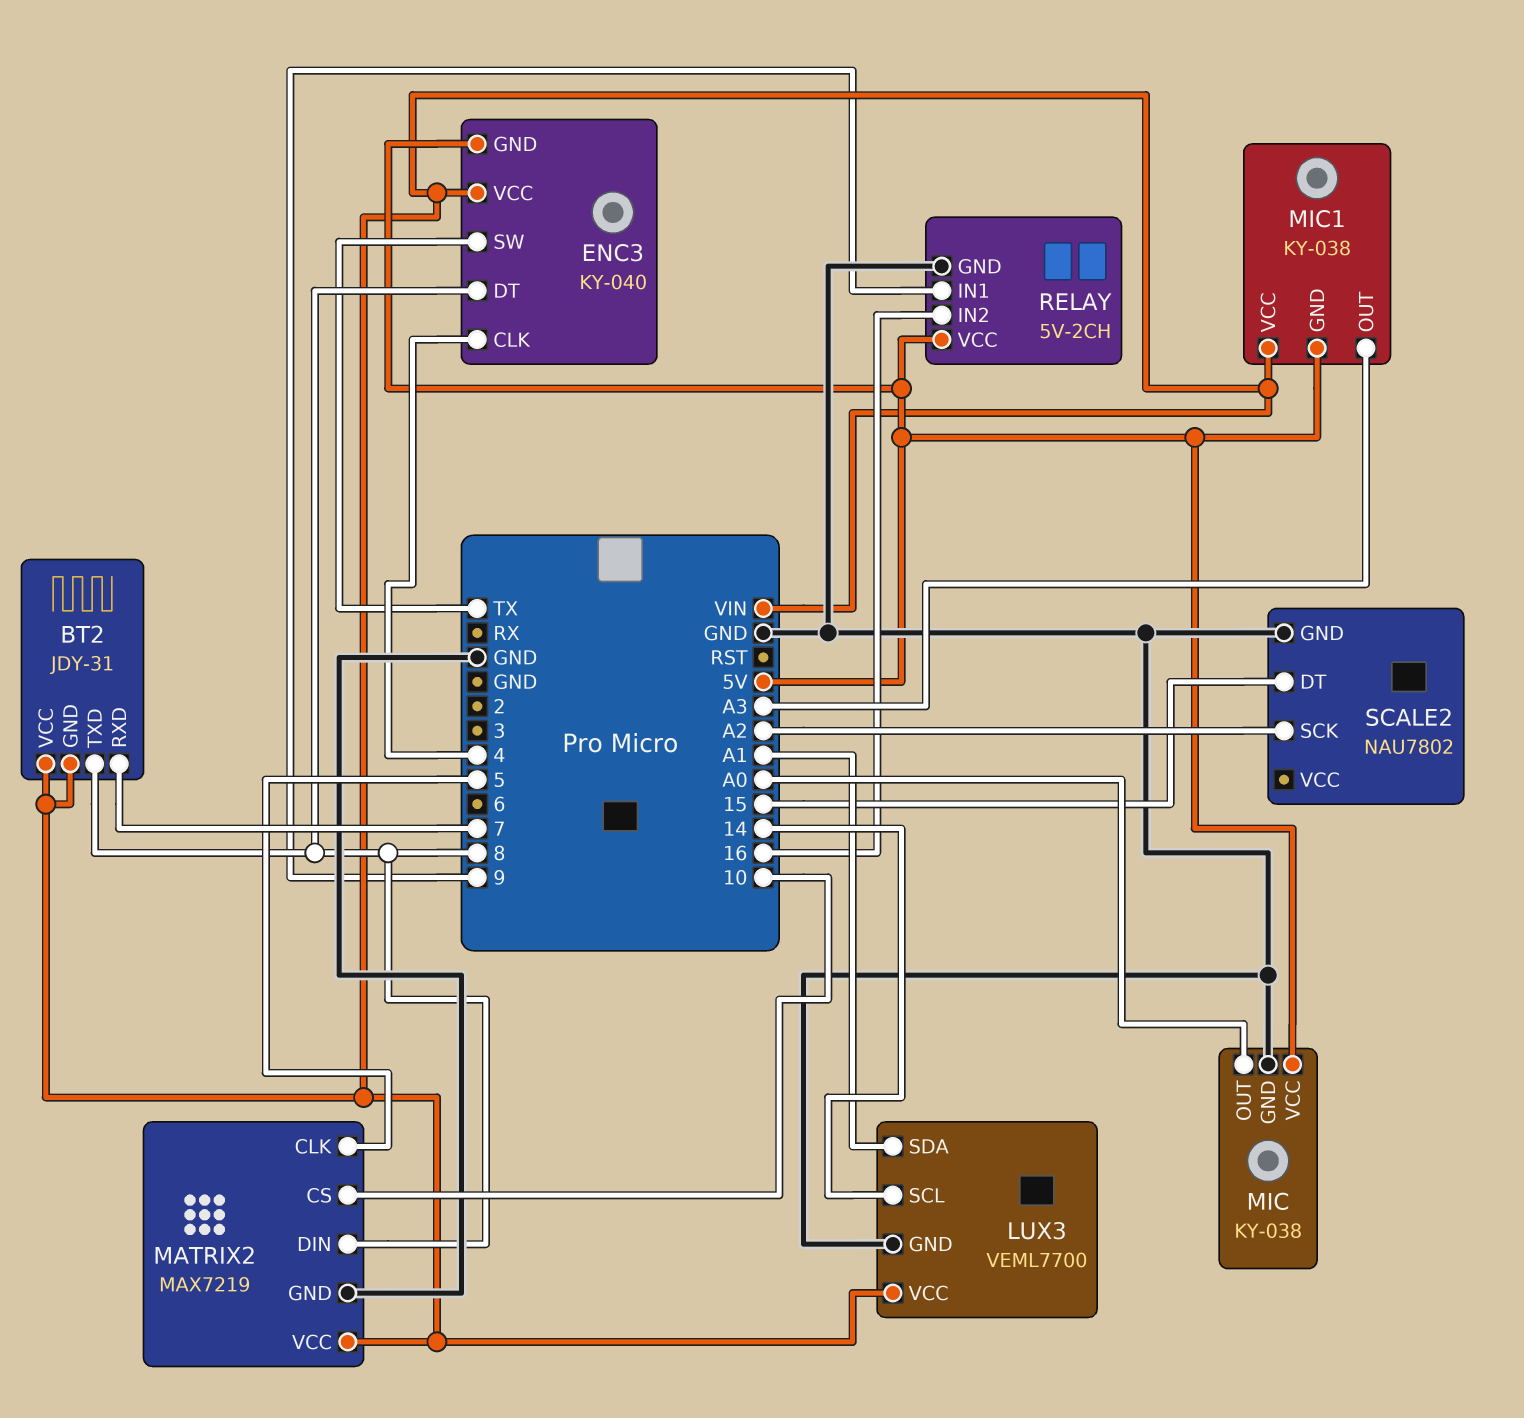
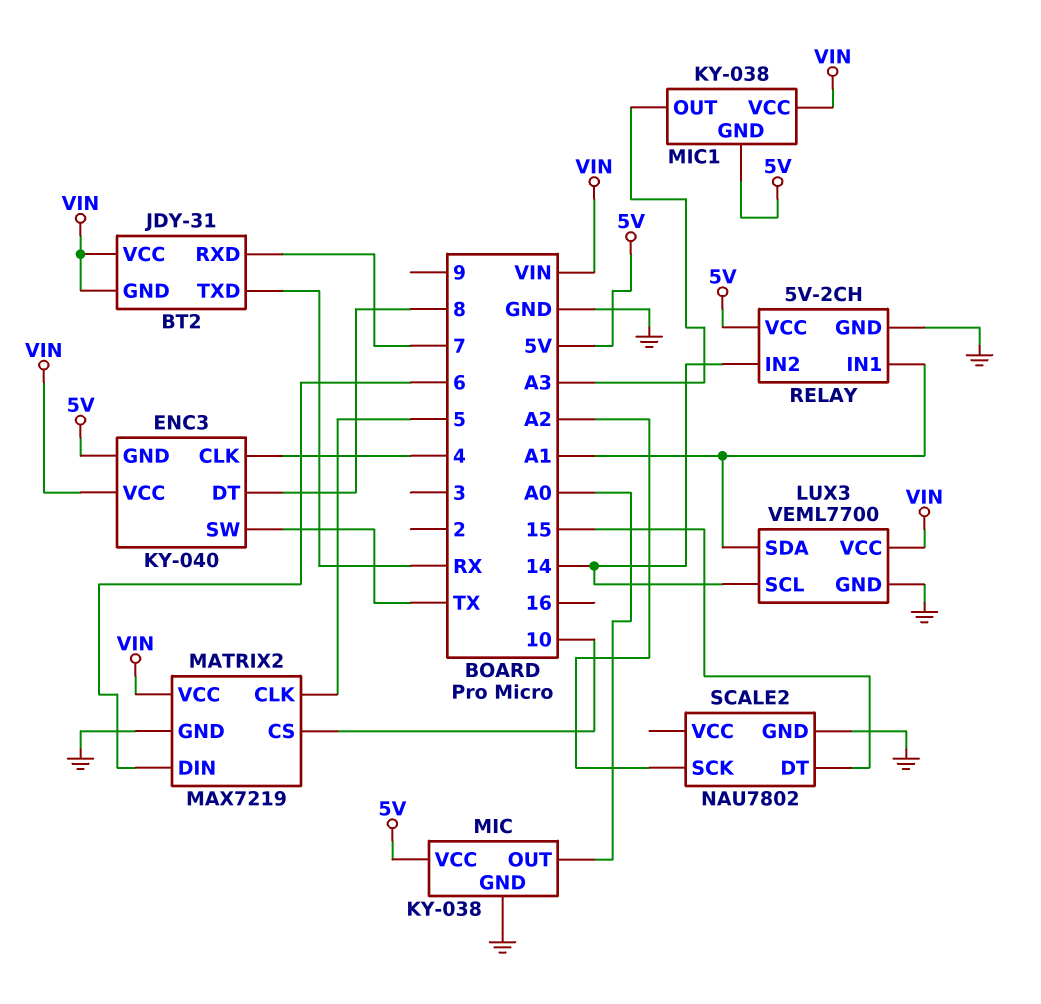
BT2 pin TXD: 8 -> RX
MATRIX2 pin DIN: 8 -> 6
RELAY pin IN1: 9 -> A1
RELAY pin IN2: 16 -> 14

